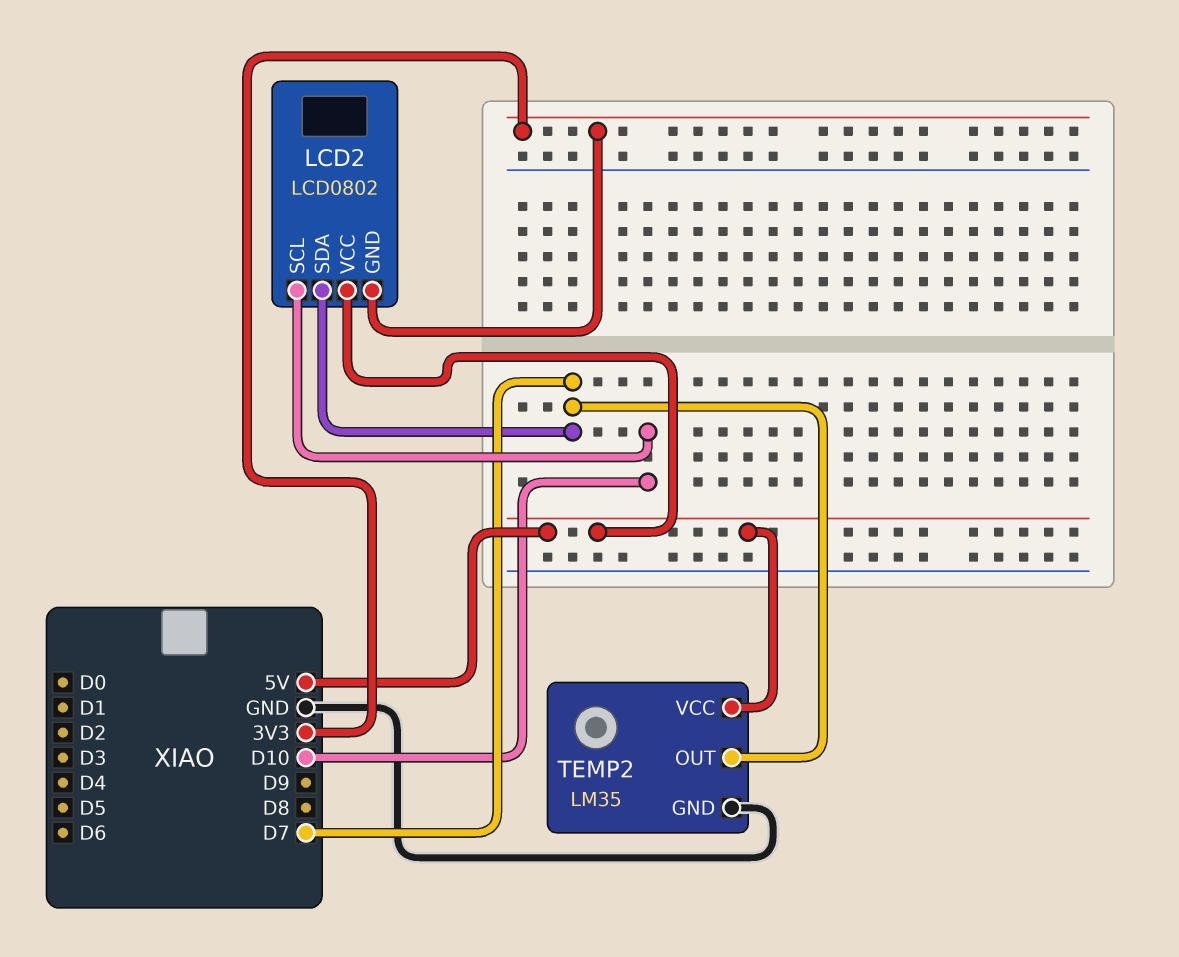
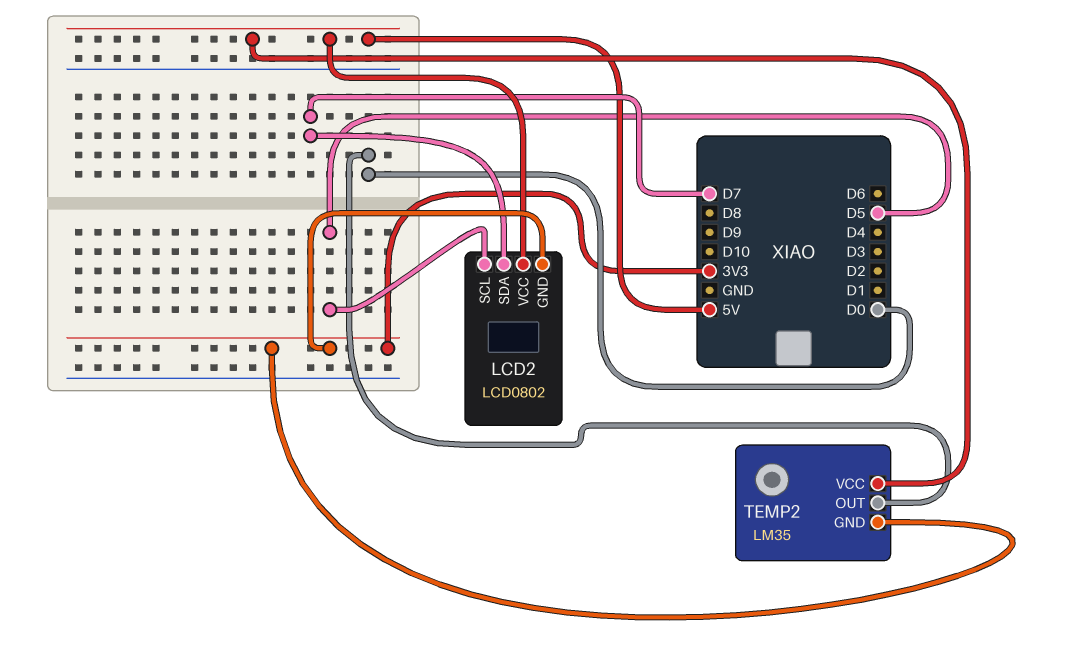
LCD2 pin SCL: D10 -> D5
TEMP2 pin GND: GND -> 3V3
TEMP2 pin OUT: D7 -> D0

